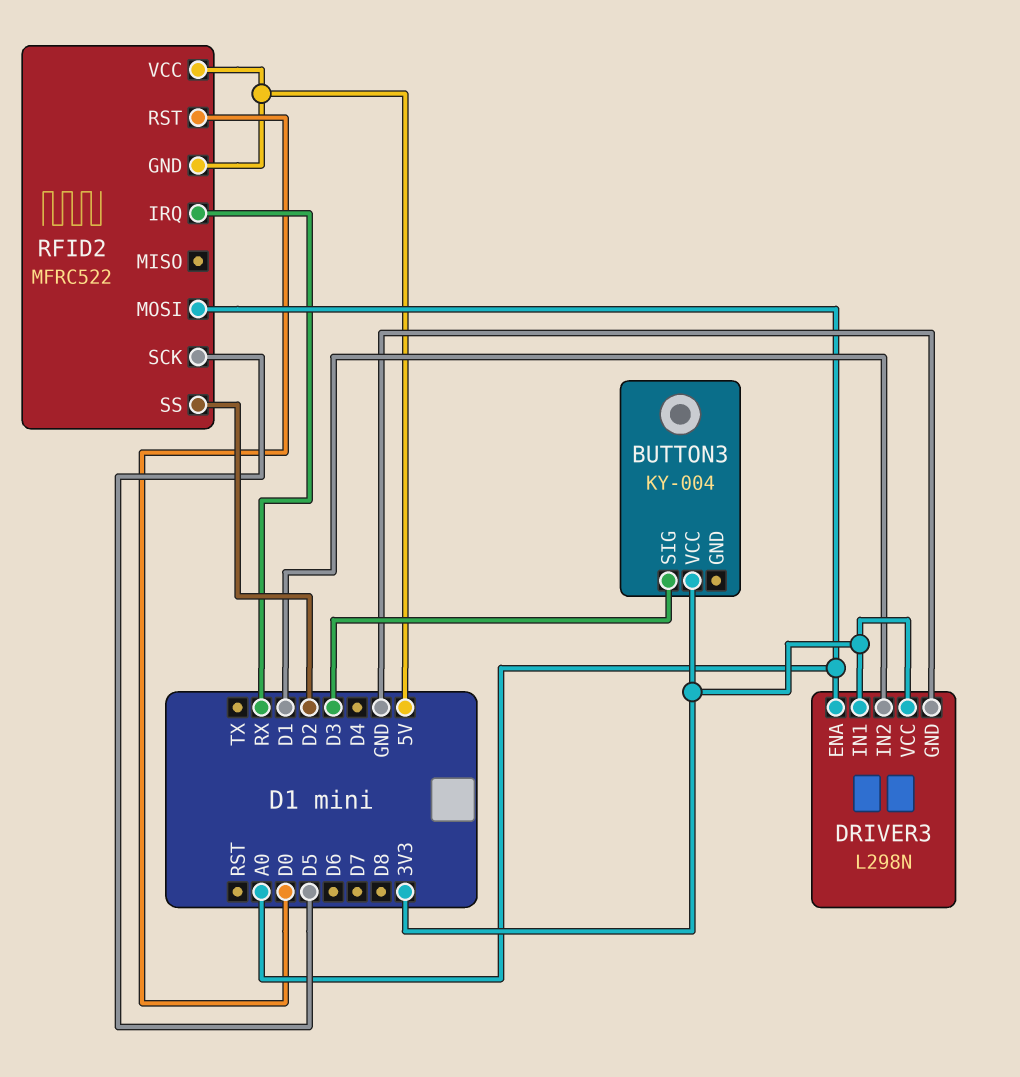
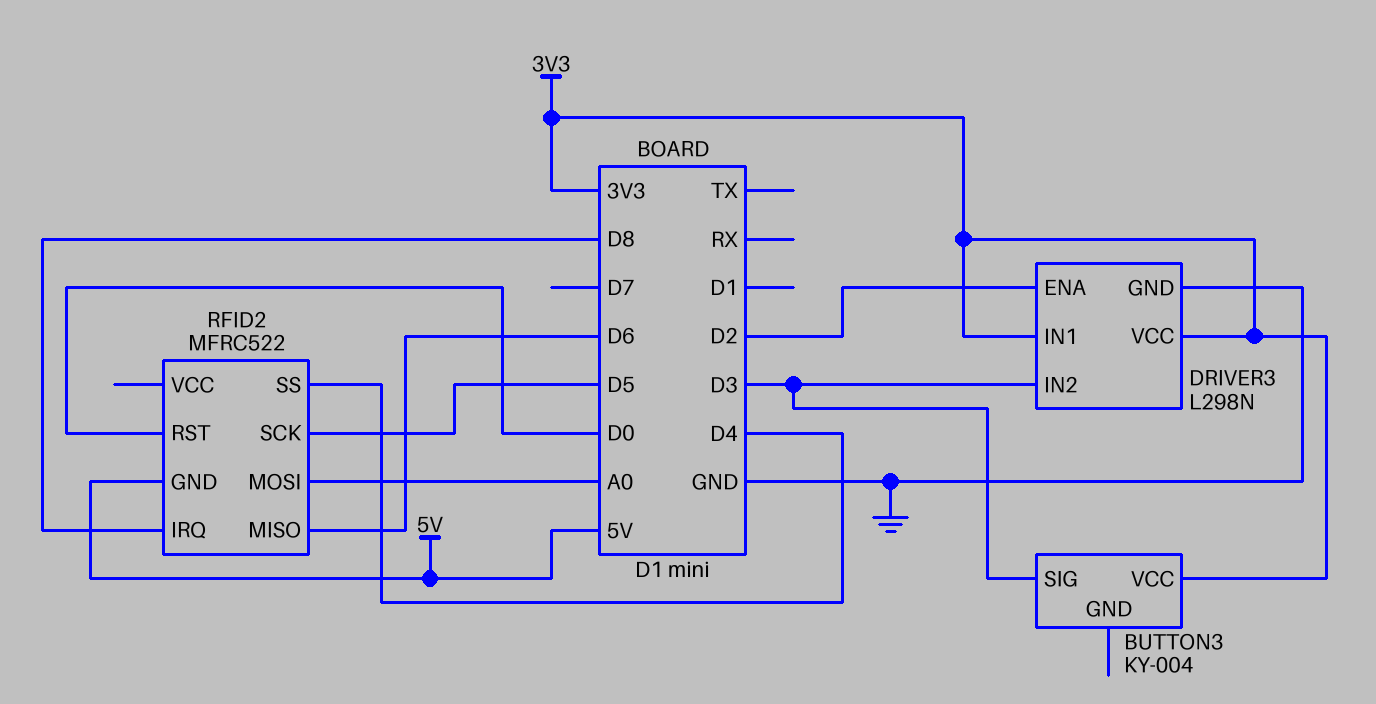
DRIVER3 pin ENA: A0 -> D2
DRIVER3 pin IN2: D1 -> D3
RFID2 pin IRQ: RX -> D8
RFID2 pin MISO: none -> D6
RFID2 pin SS: D2 -> D4
RFID2 pin VCC: 5V -> none

